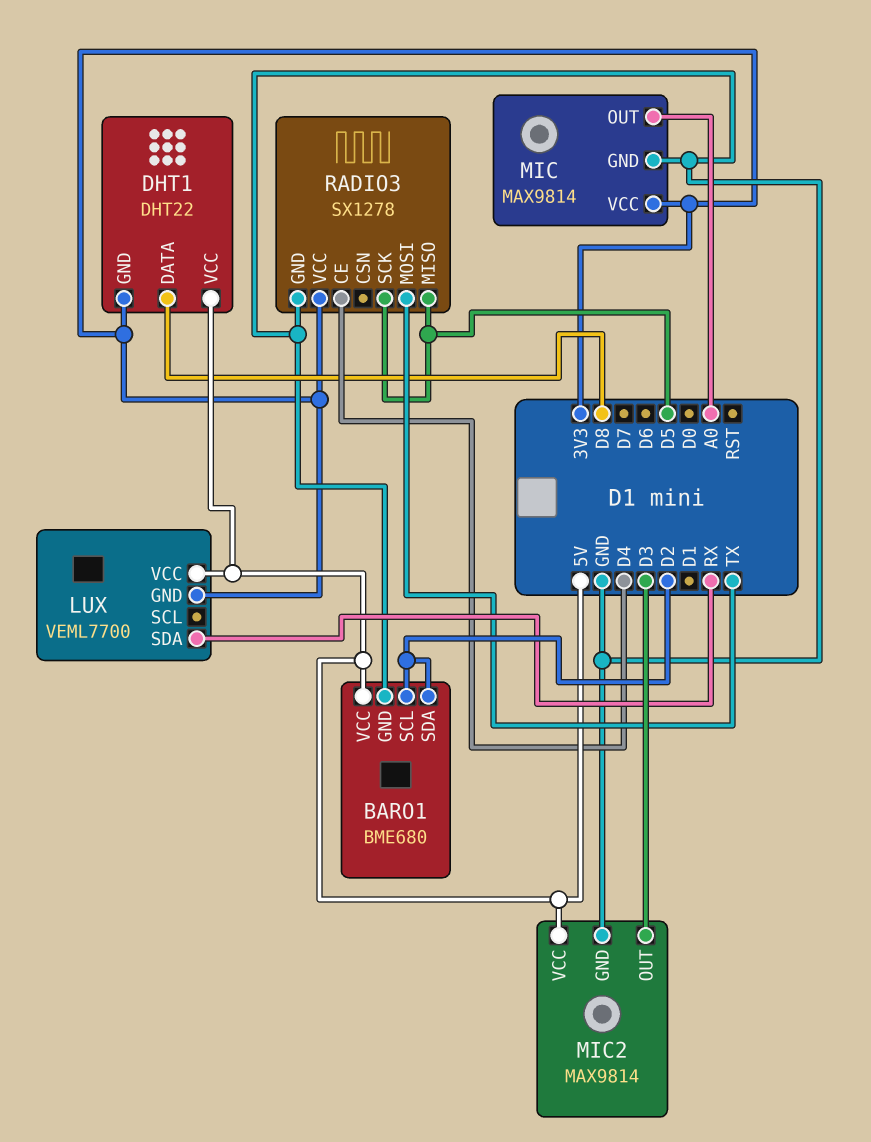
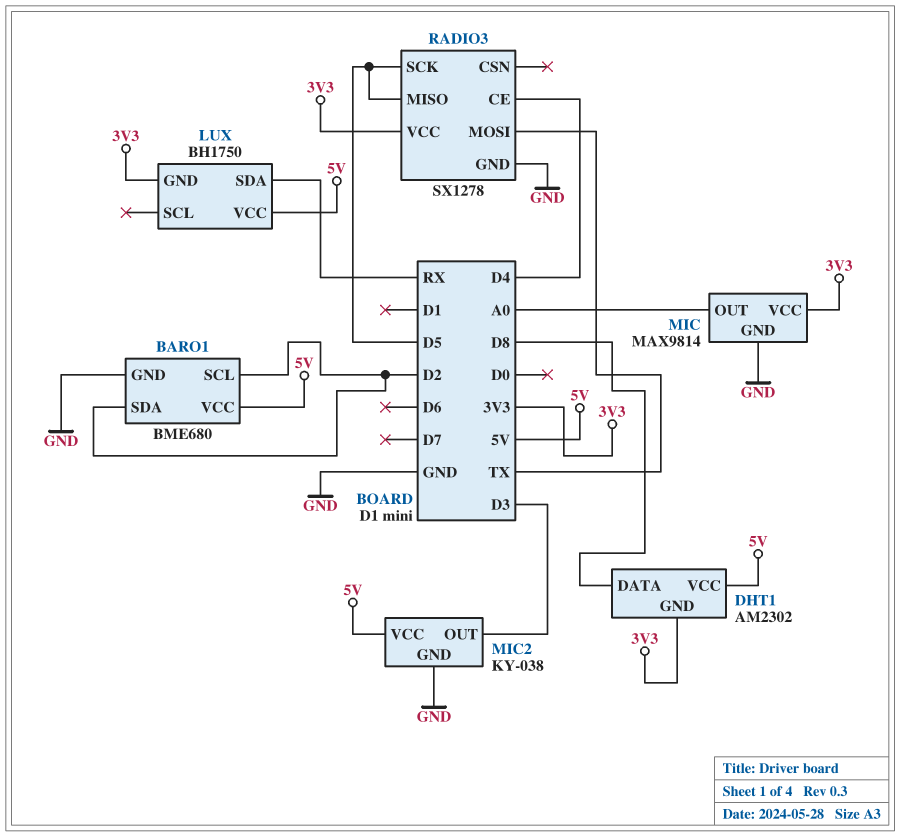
DHT1: DHT22 -> AM2302
LUX: VEML7700 -> BH1750
MIC2: MAX9814 -> KY-038

